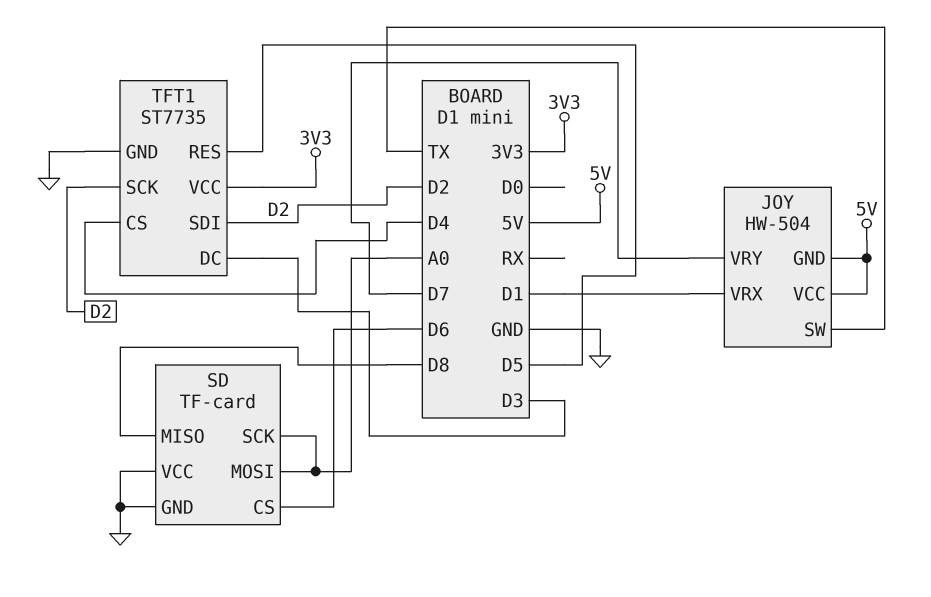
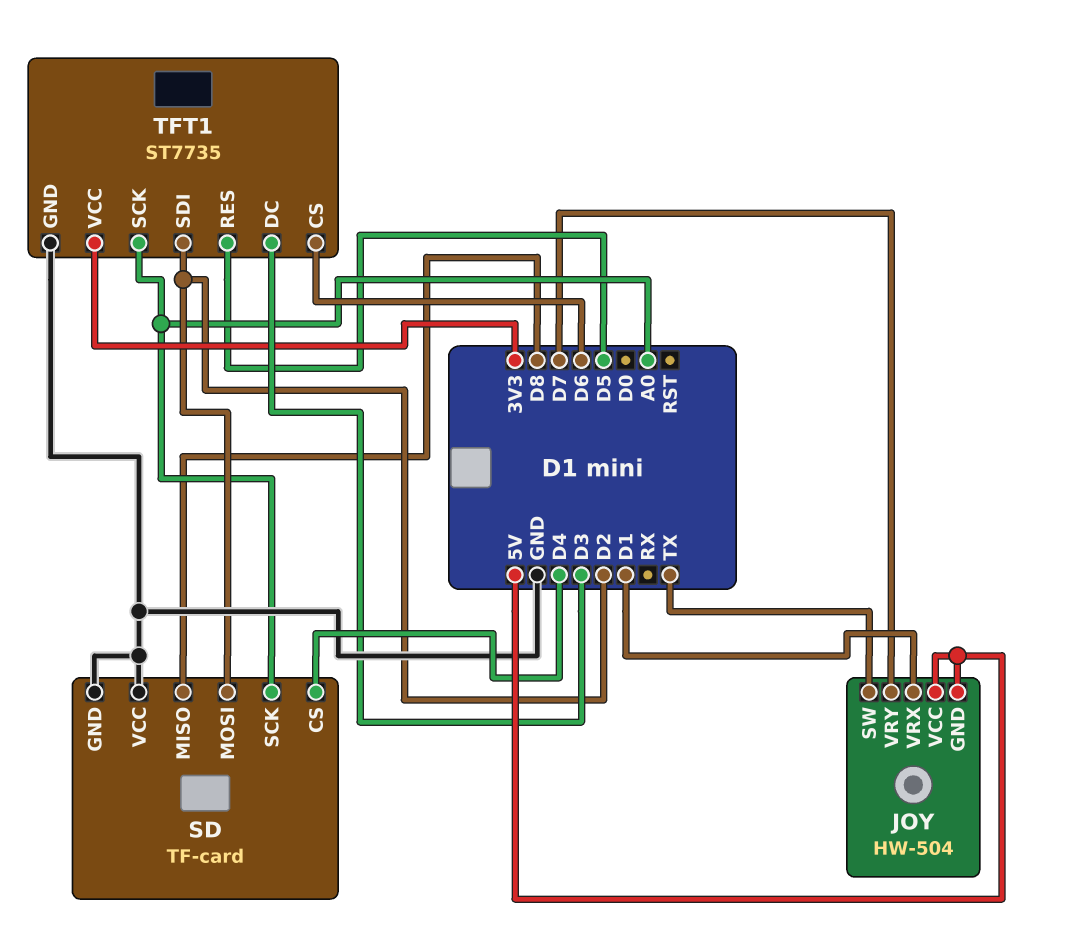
SD pin CS: D6 -> D4
SD pin MOSI: A0 -> D2
TFT1 pin CS: D4 -> D6
TFT1 pin SCK: D2 -> A0

